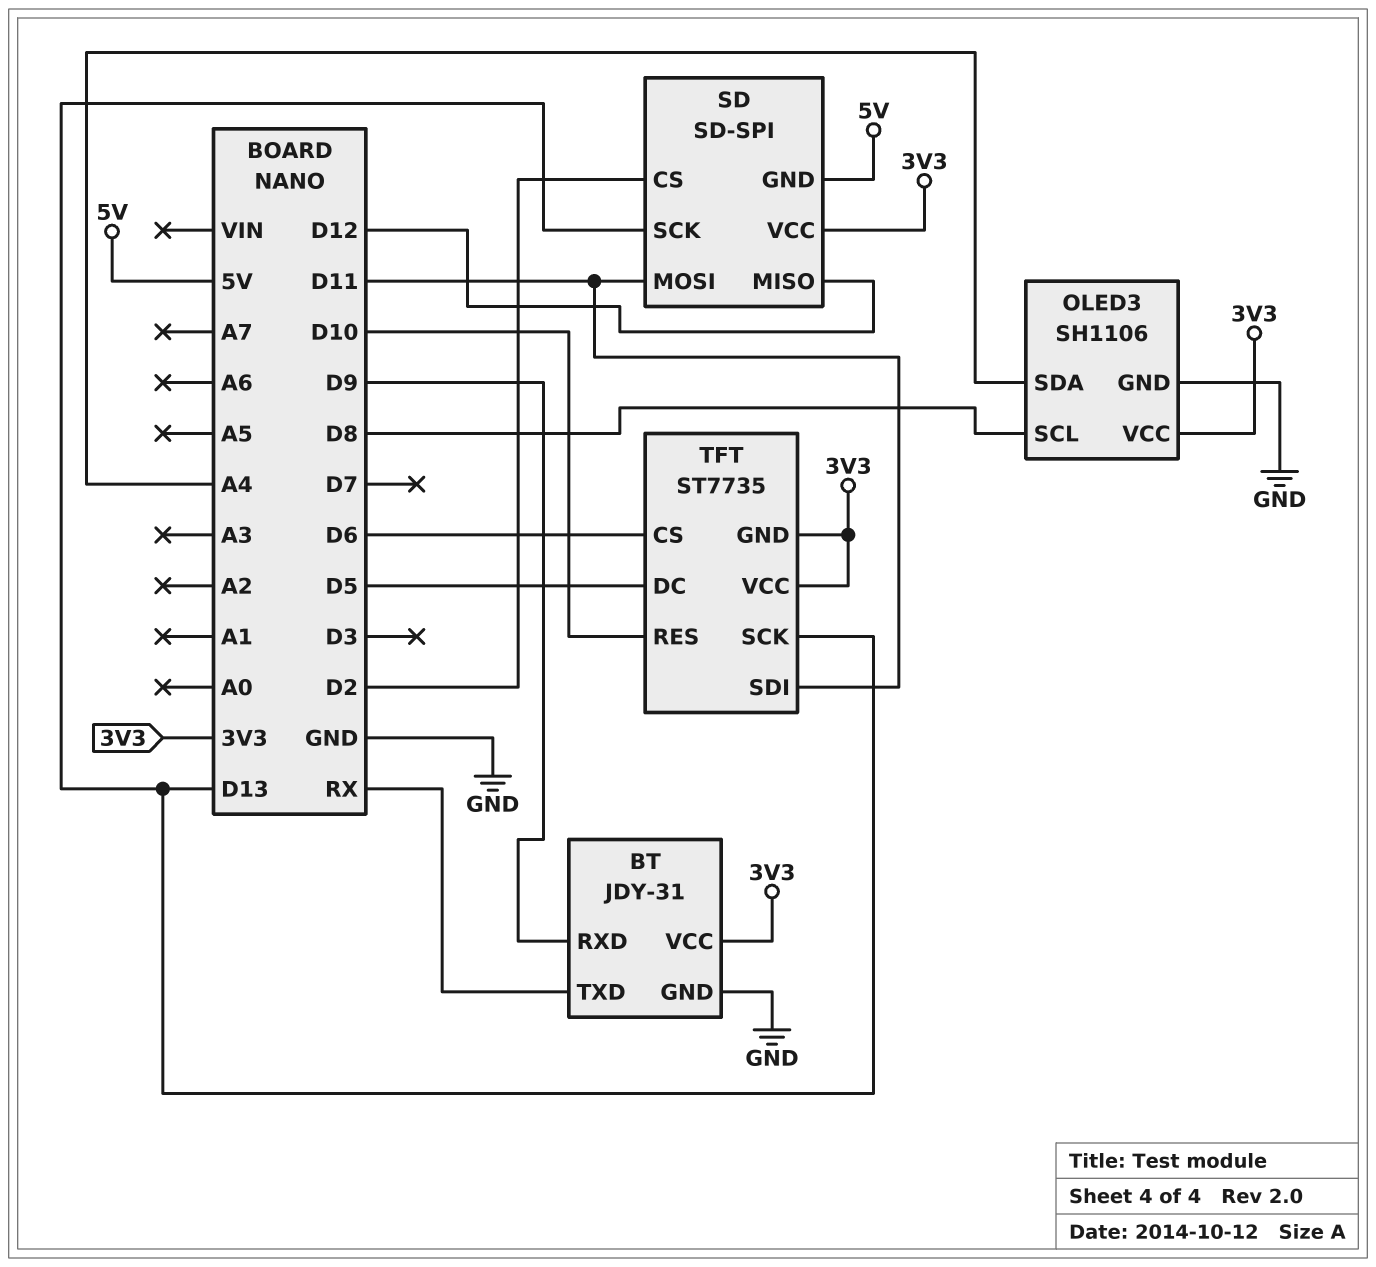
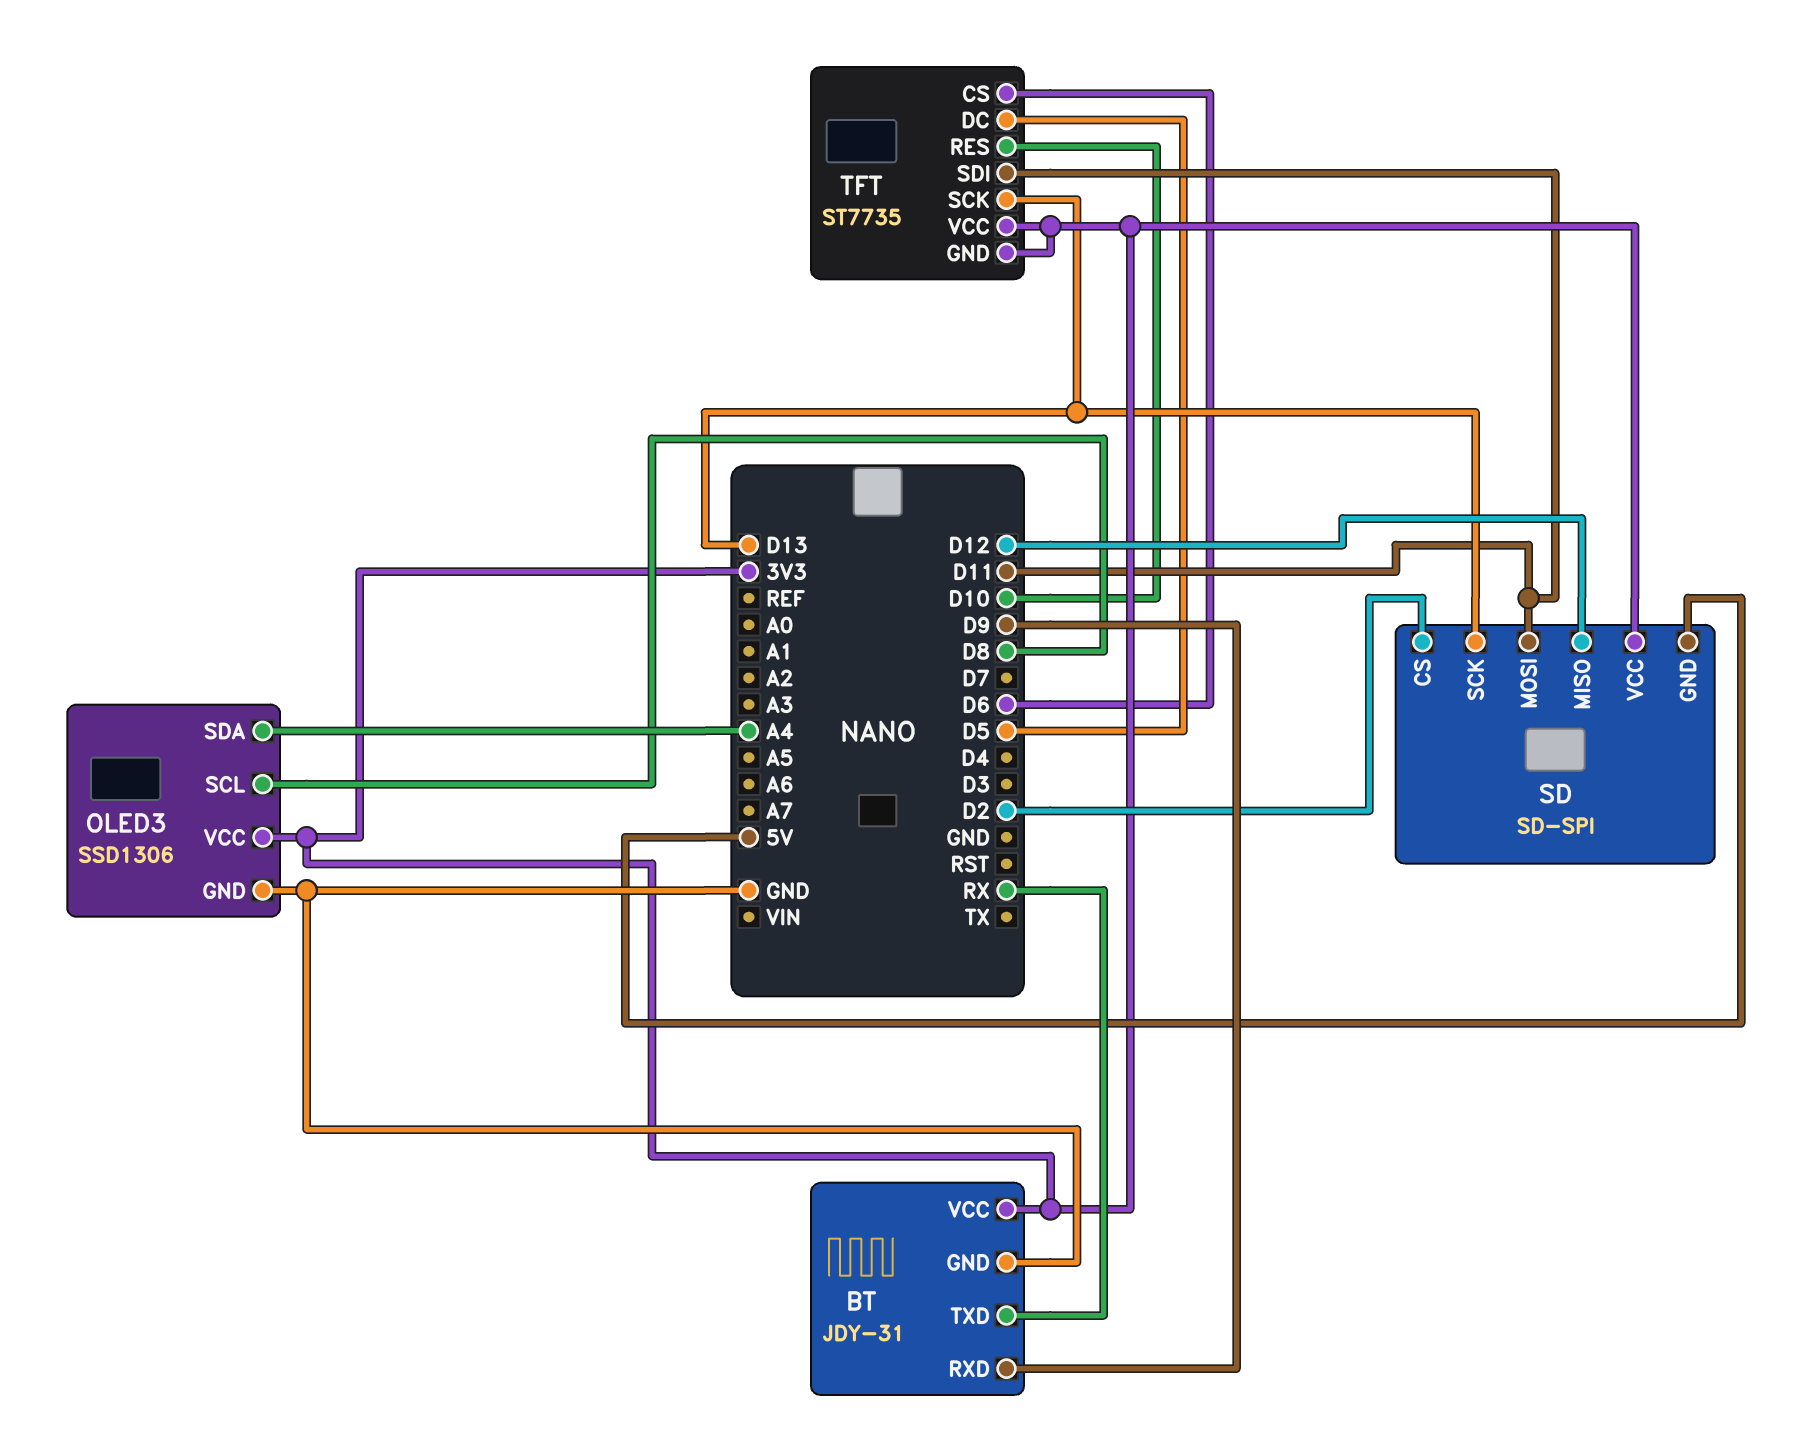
OLED3: SH1106 -> SSD1306

